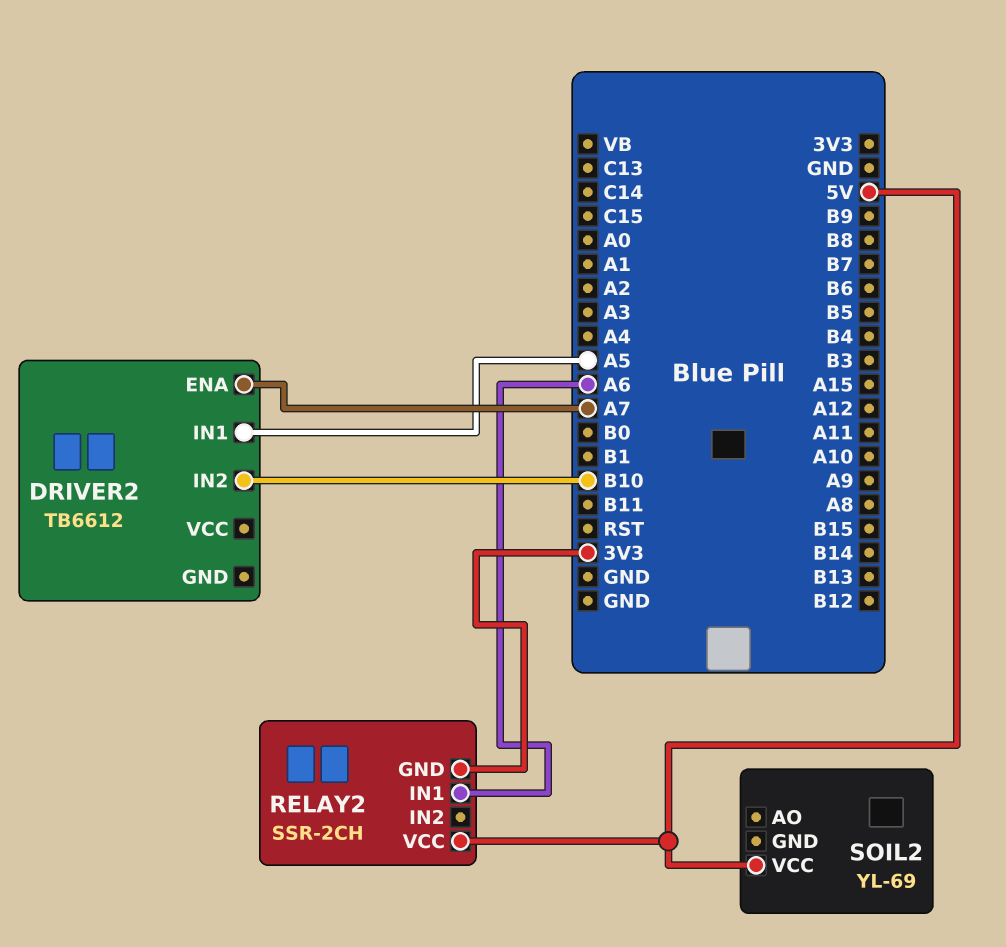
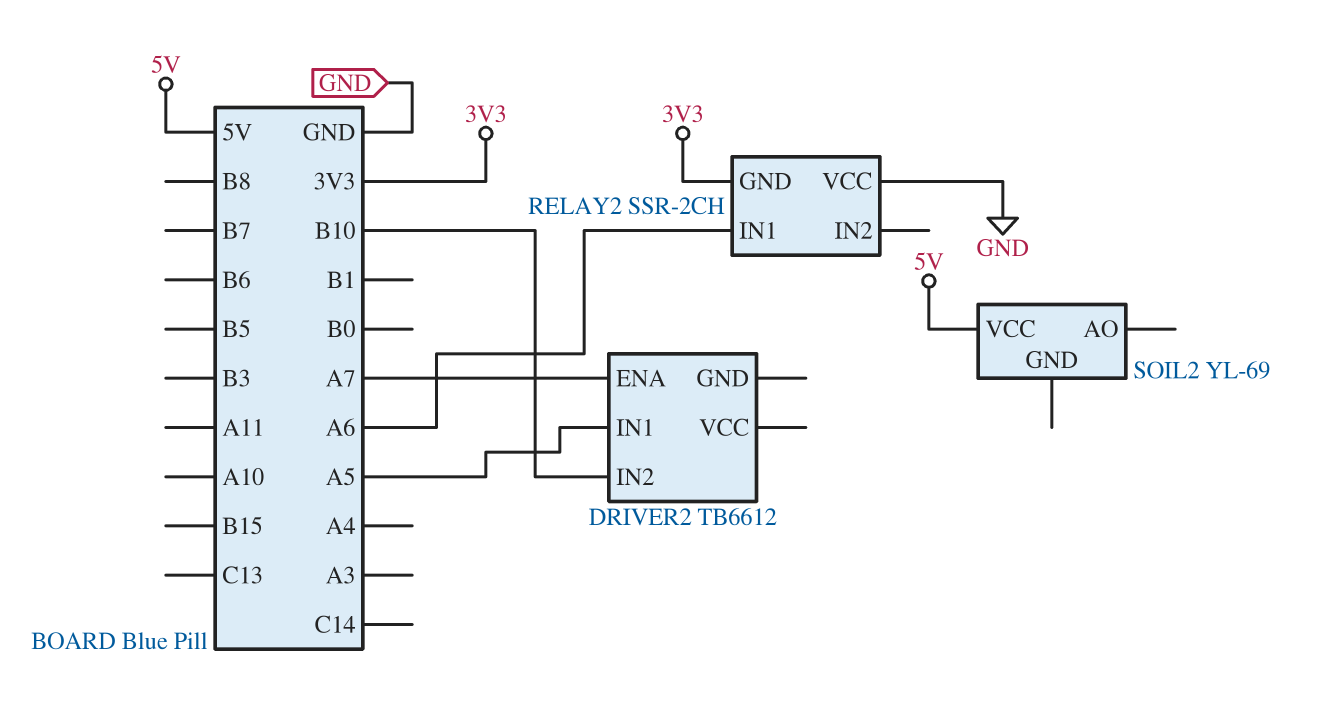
RELAY2 pin VCC: 5V -> GND

